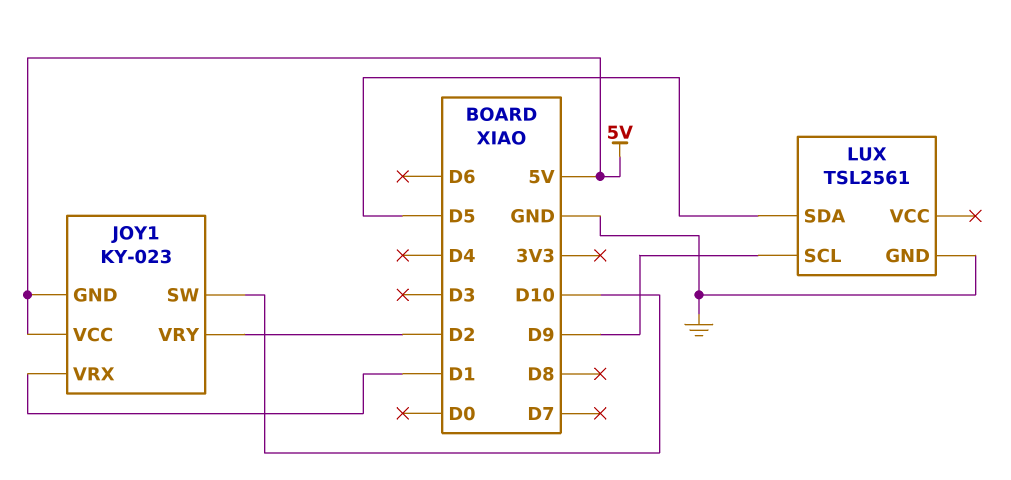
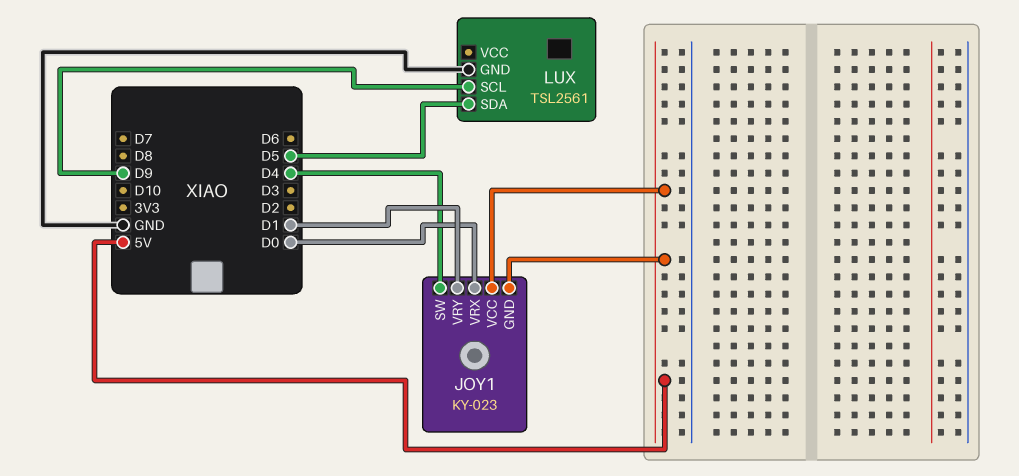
JOY1 pin SW: D10 -> D4
JOY1 pin VRX: D1 -> D0
JOY1 pin VRY: D2 -> D1

